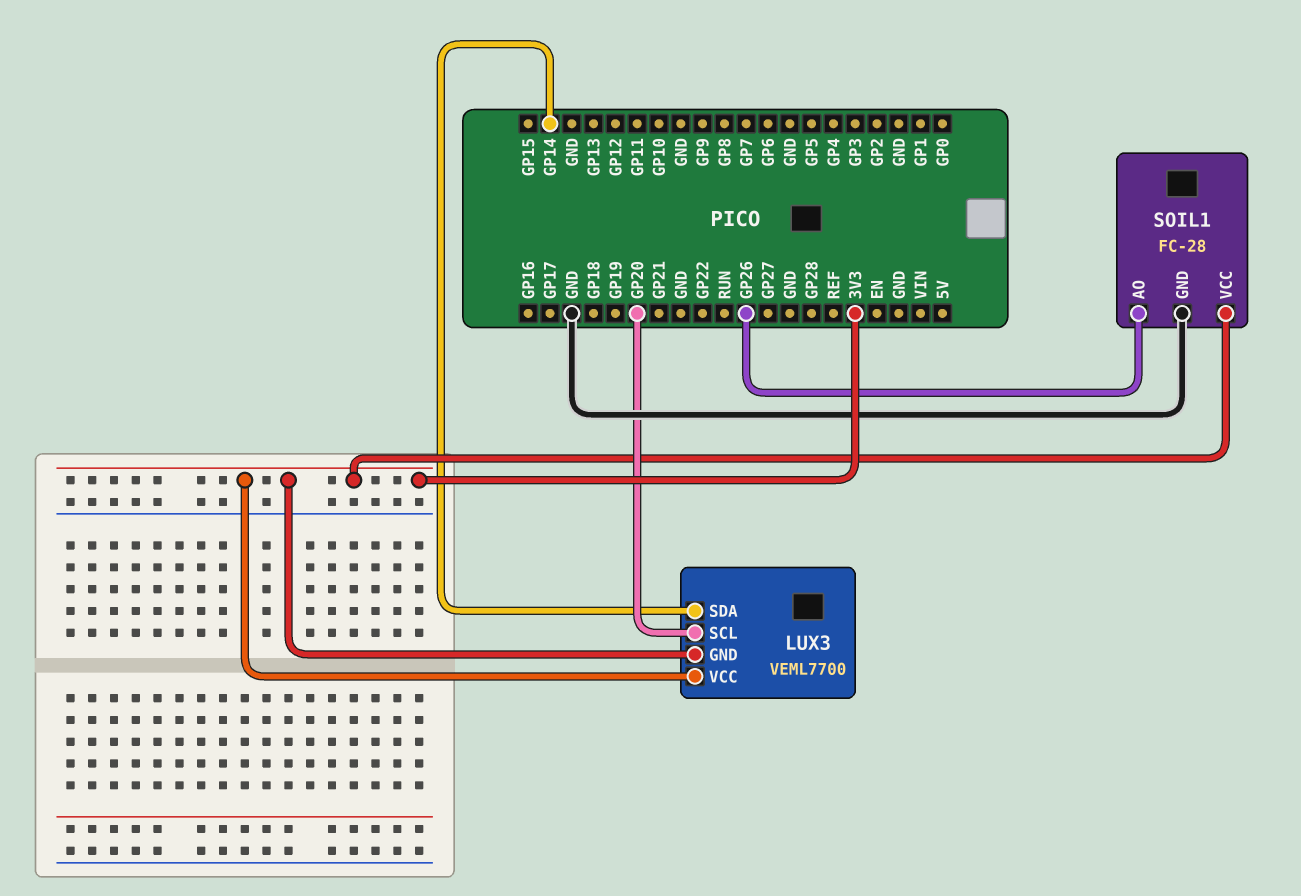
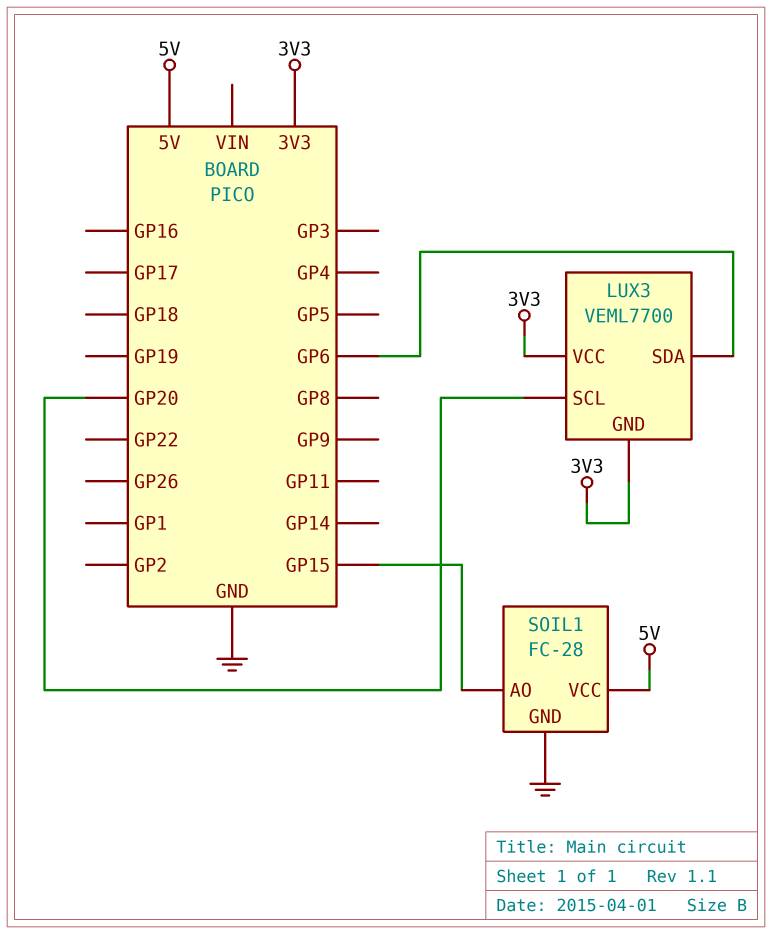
LUX3 pin SDA: GP14 -> GP6
SOIL1 pin AO: GP26 -> GP15
SOIL1 pin VCC: 3V3 -> 5V

